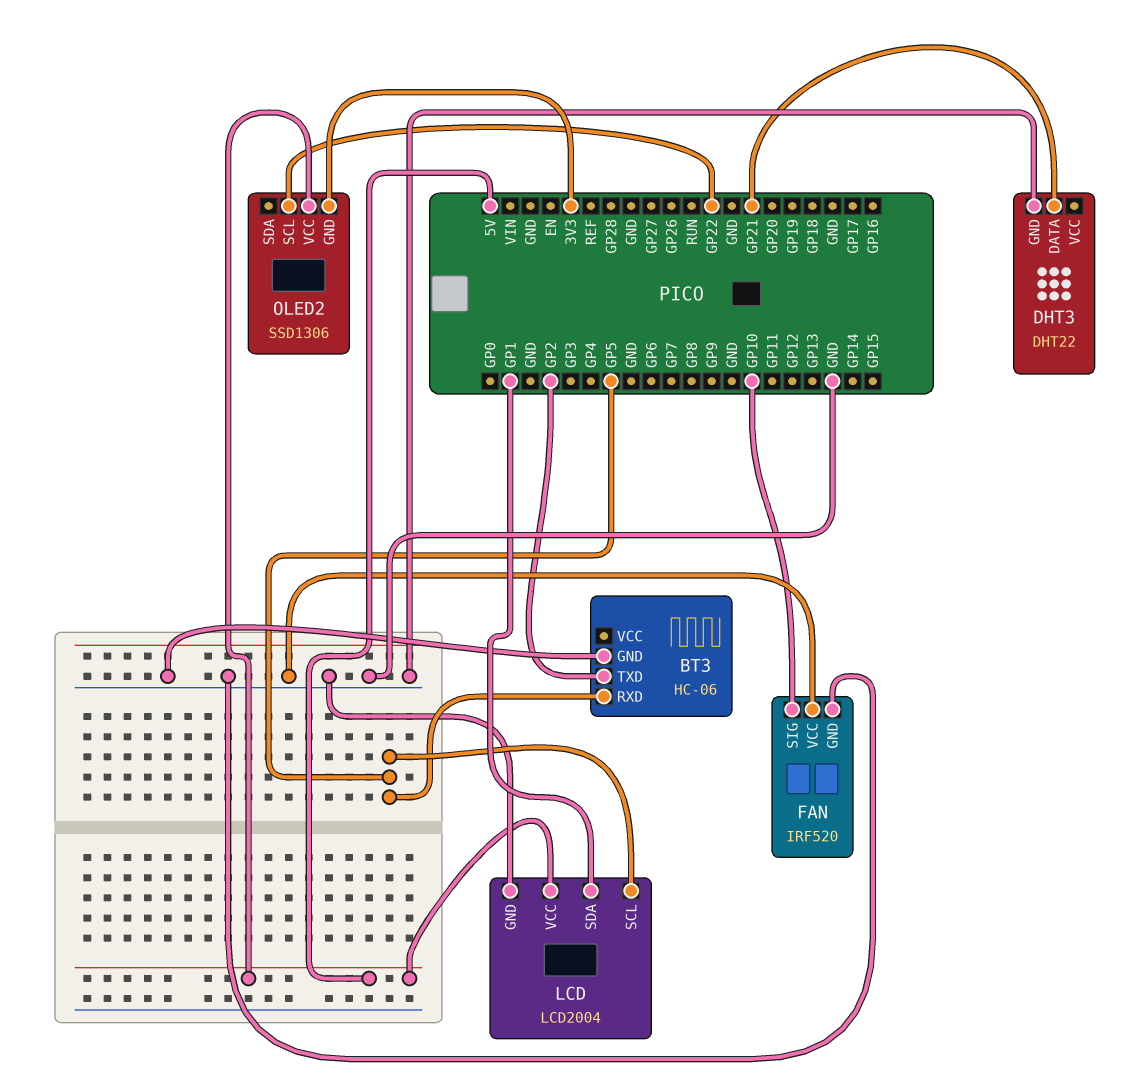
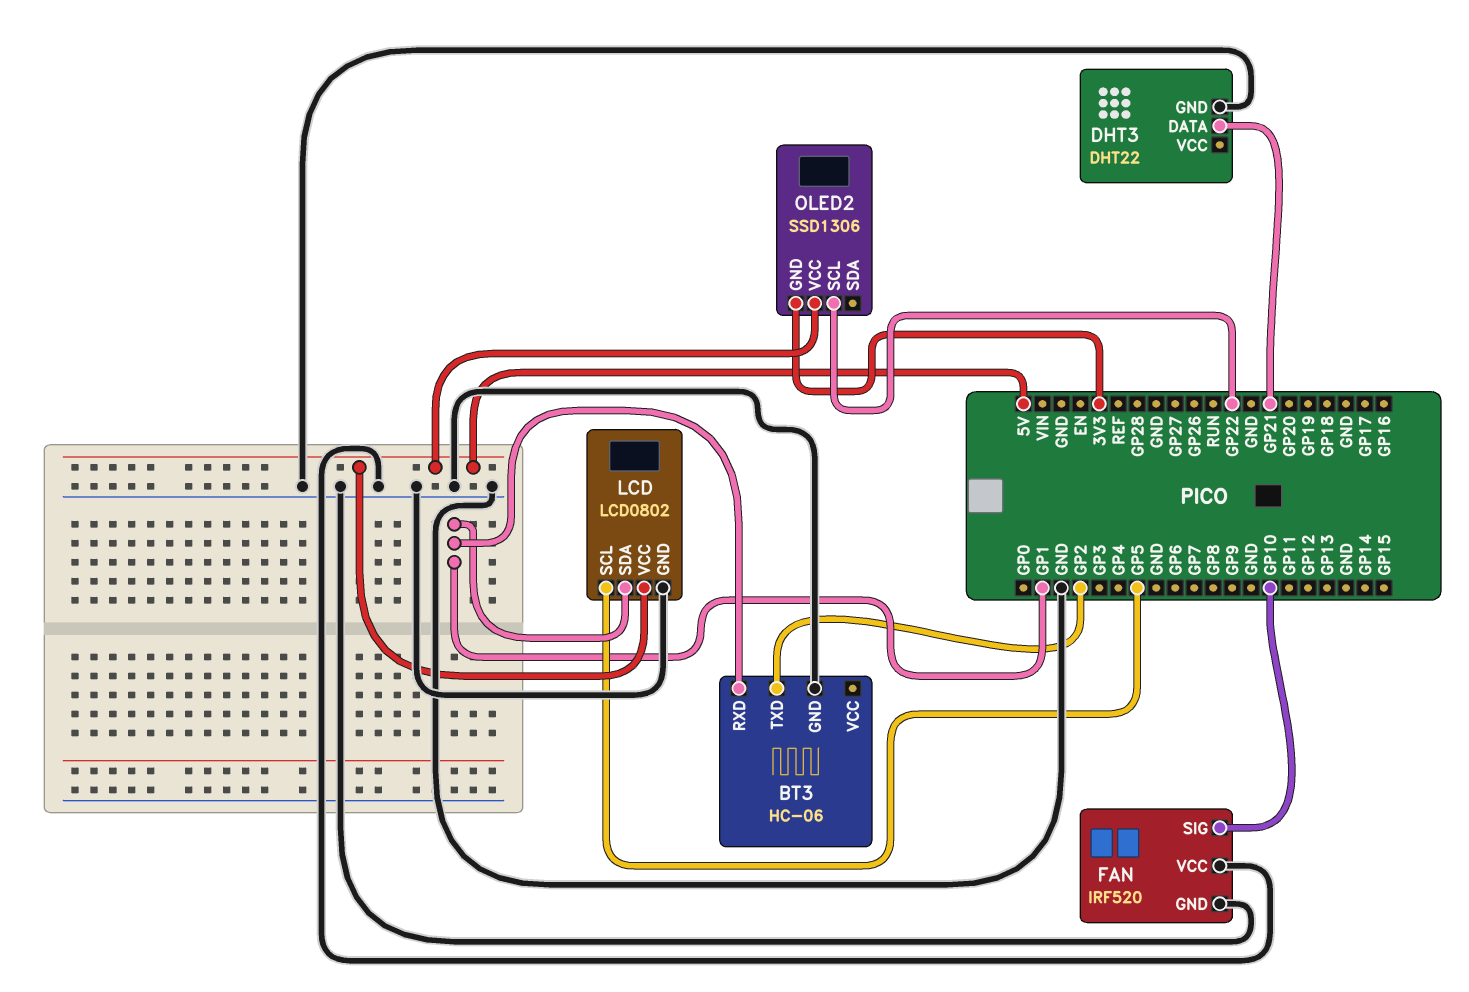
BT3 pin RXD: GP5 -> GP1
LCD: LCD2004 -> LCD0802

